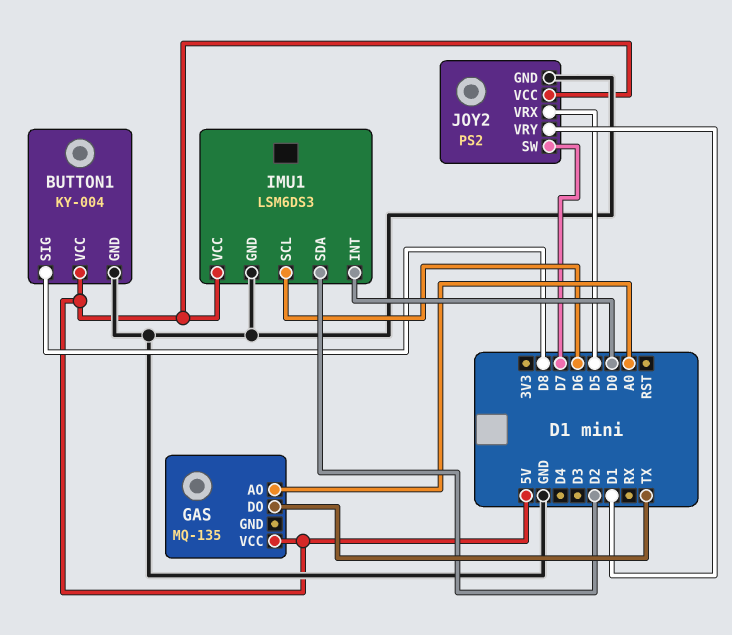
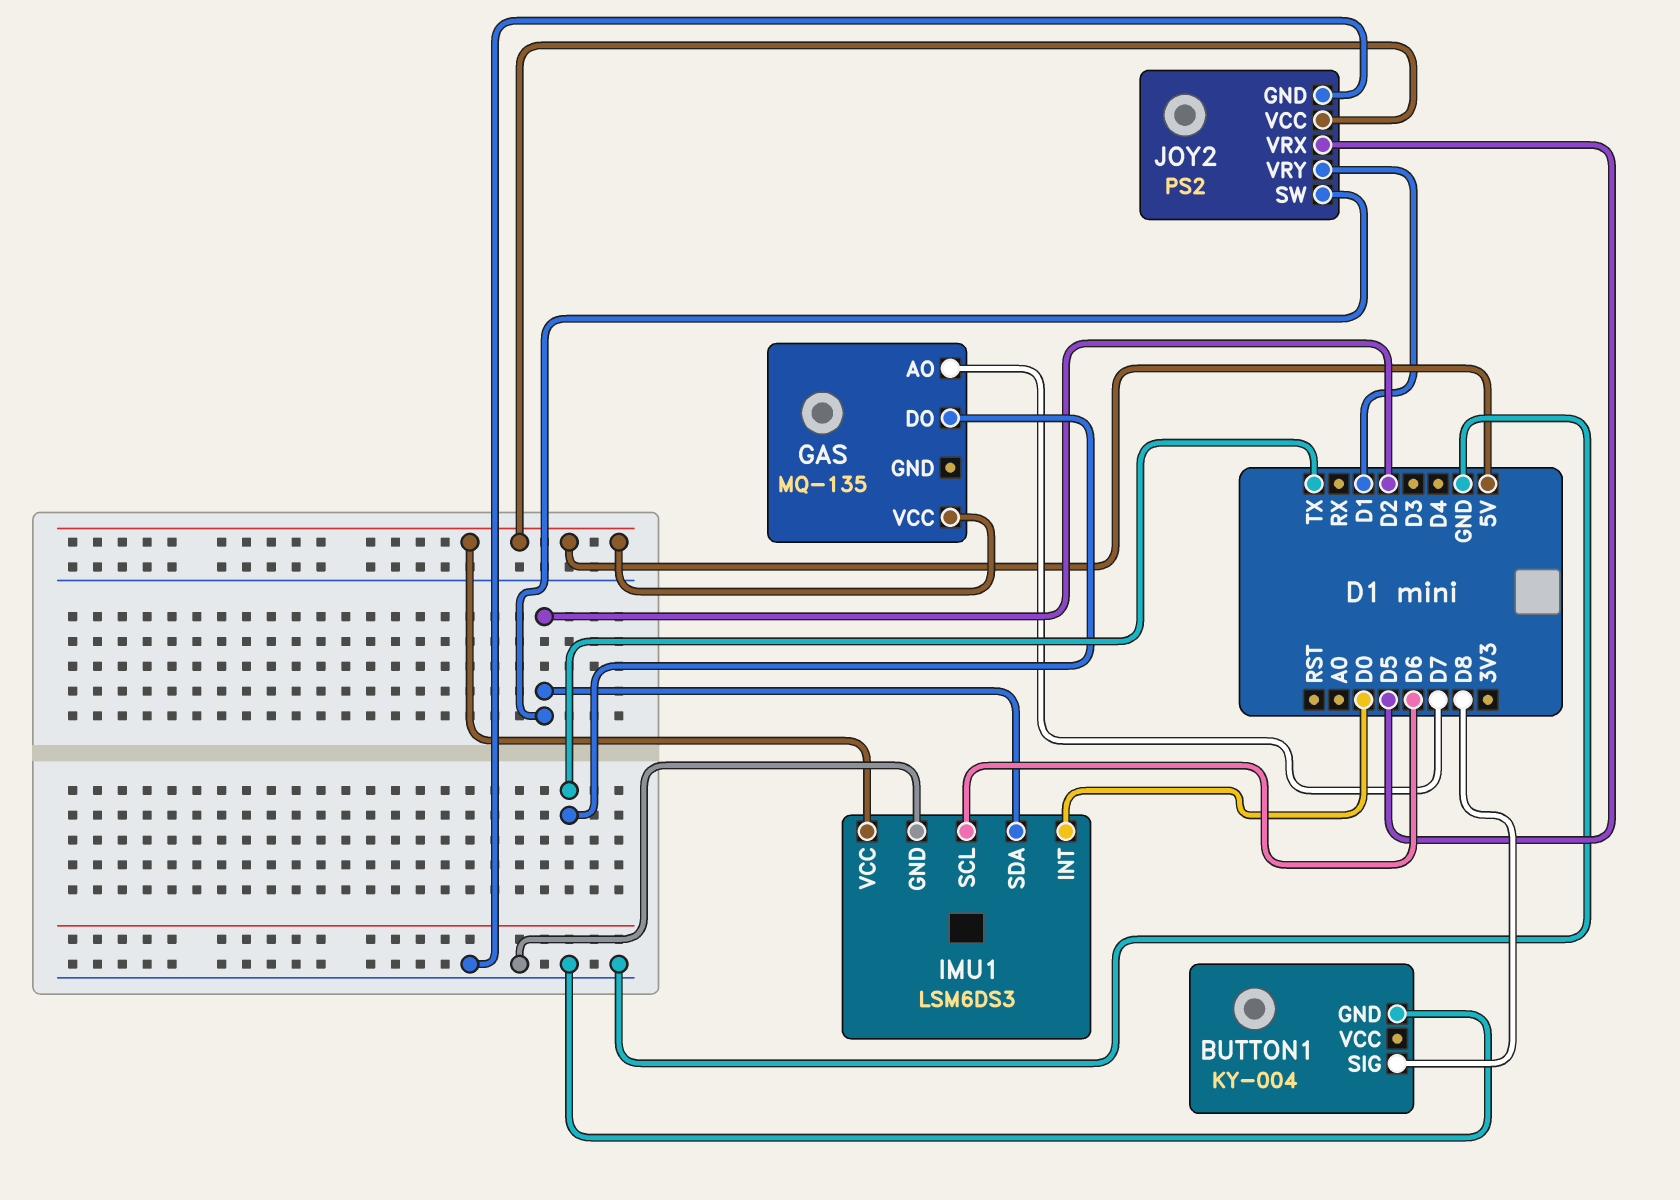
BUTTON1 pin VCC: 5V -> none
GAS pin AO: A0 -> D7
JOY2 pin SW: D7 -> D2

